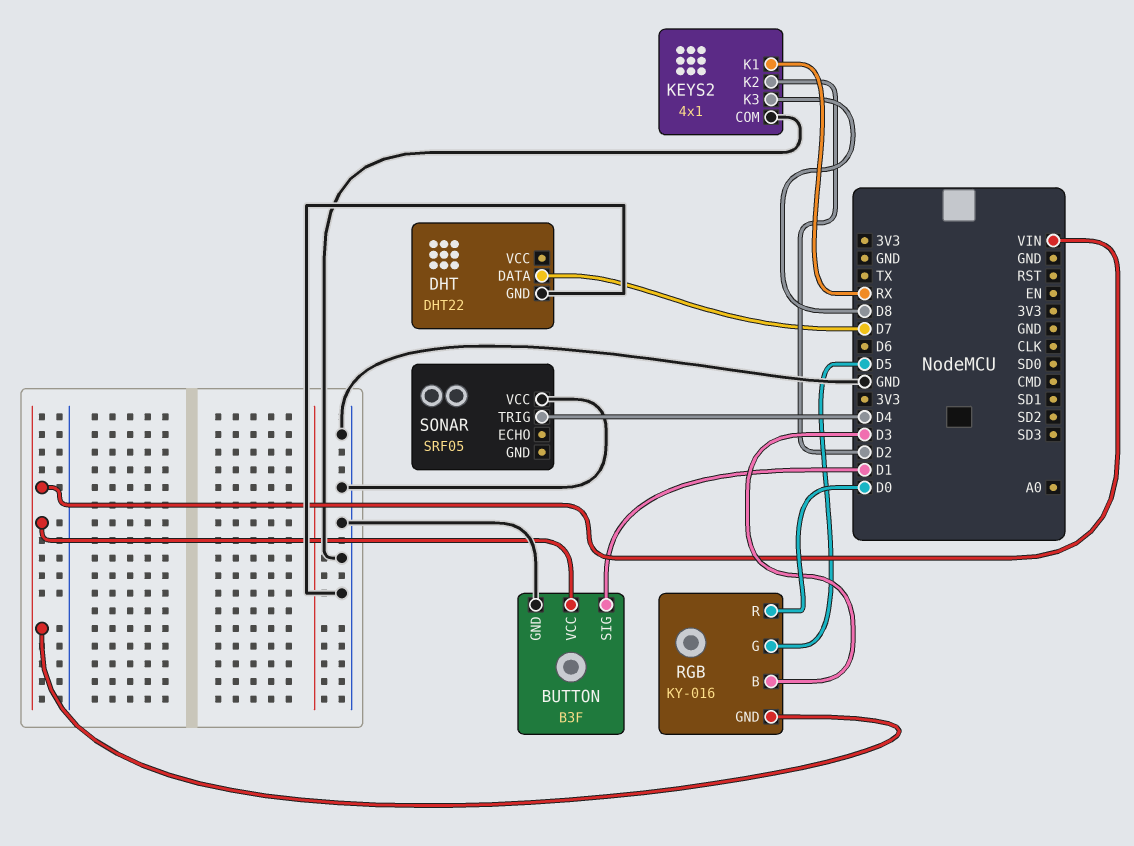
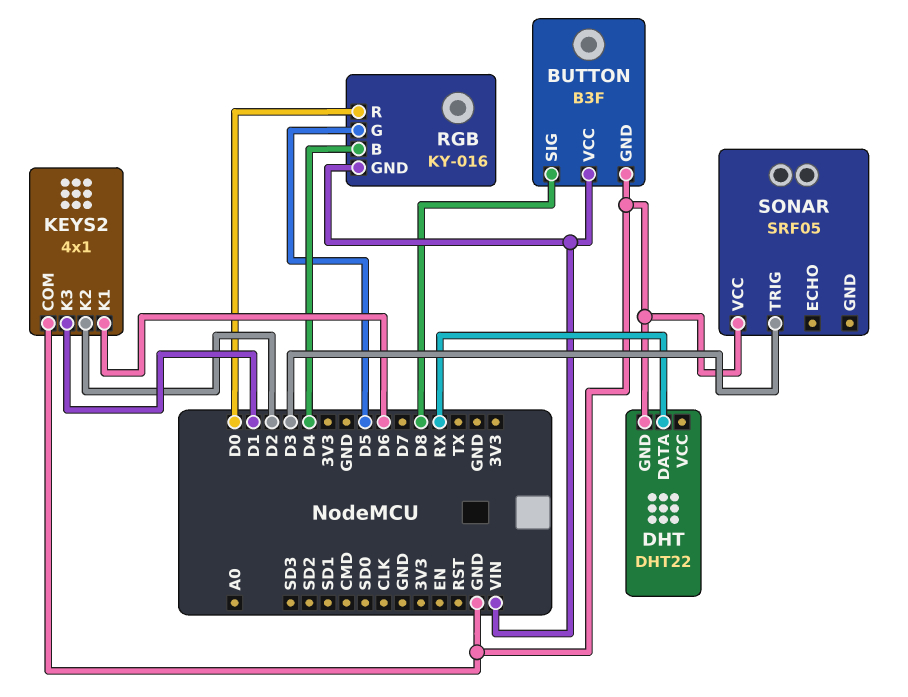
BUTTON pin SIG: D1 -> D8
DHT pin DATA: D7 -> RX
KEYS2 pin K1: RX -> D6
KEYS2 pin K3: D8 -> D1
RGB pin B: D3 -> D4
SONAR pin TRIG: D4 -> D3

